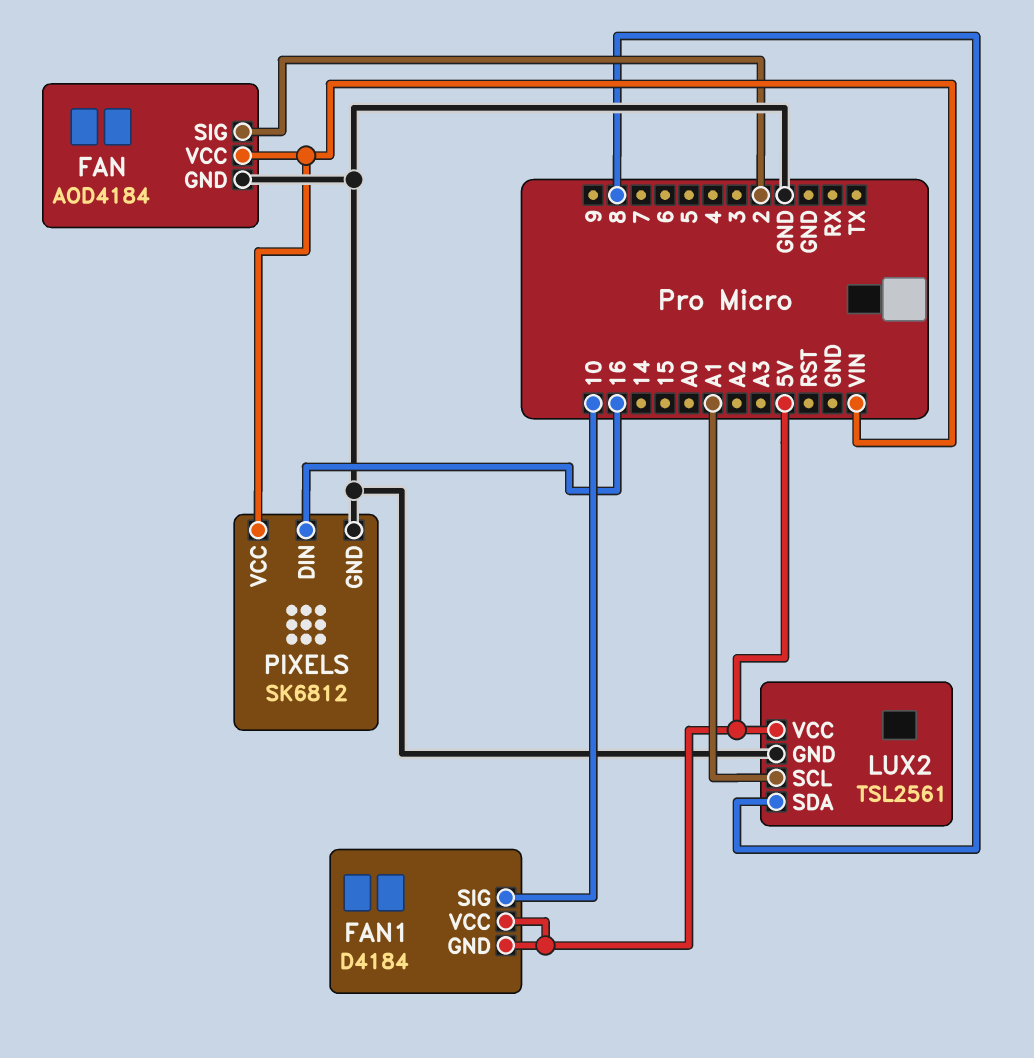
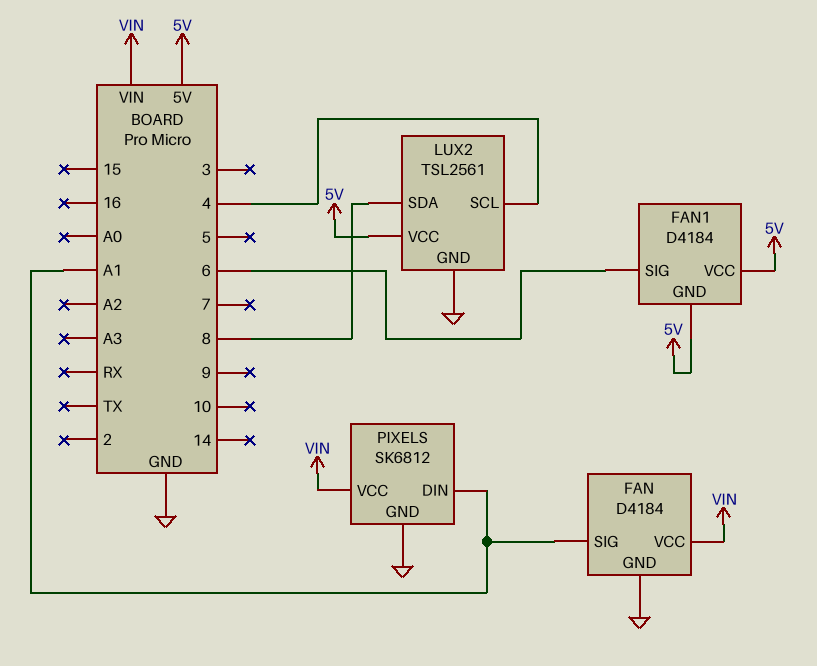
FAN: AOD4184 -> D4184
FAN pin SIG: 2 -> A1
FAN1 pin SIG: 10 -> 6
LUX2 pin SCL: A1 -> 4
PIXELS pin DIN: 16 -> A1

